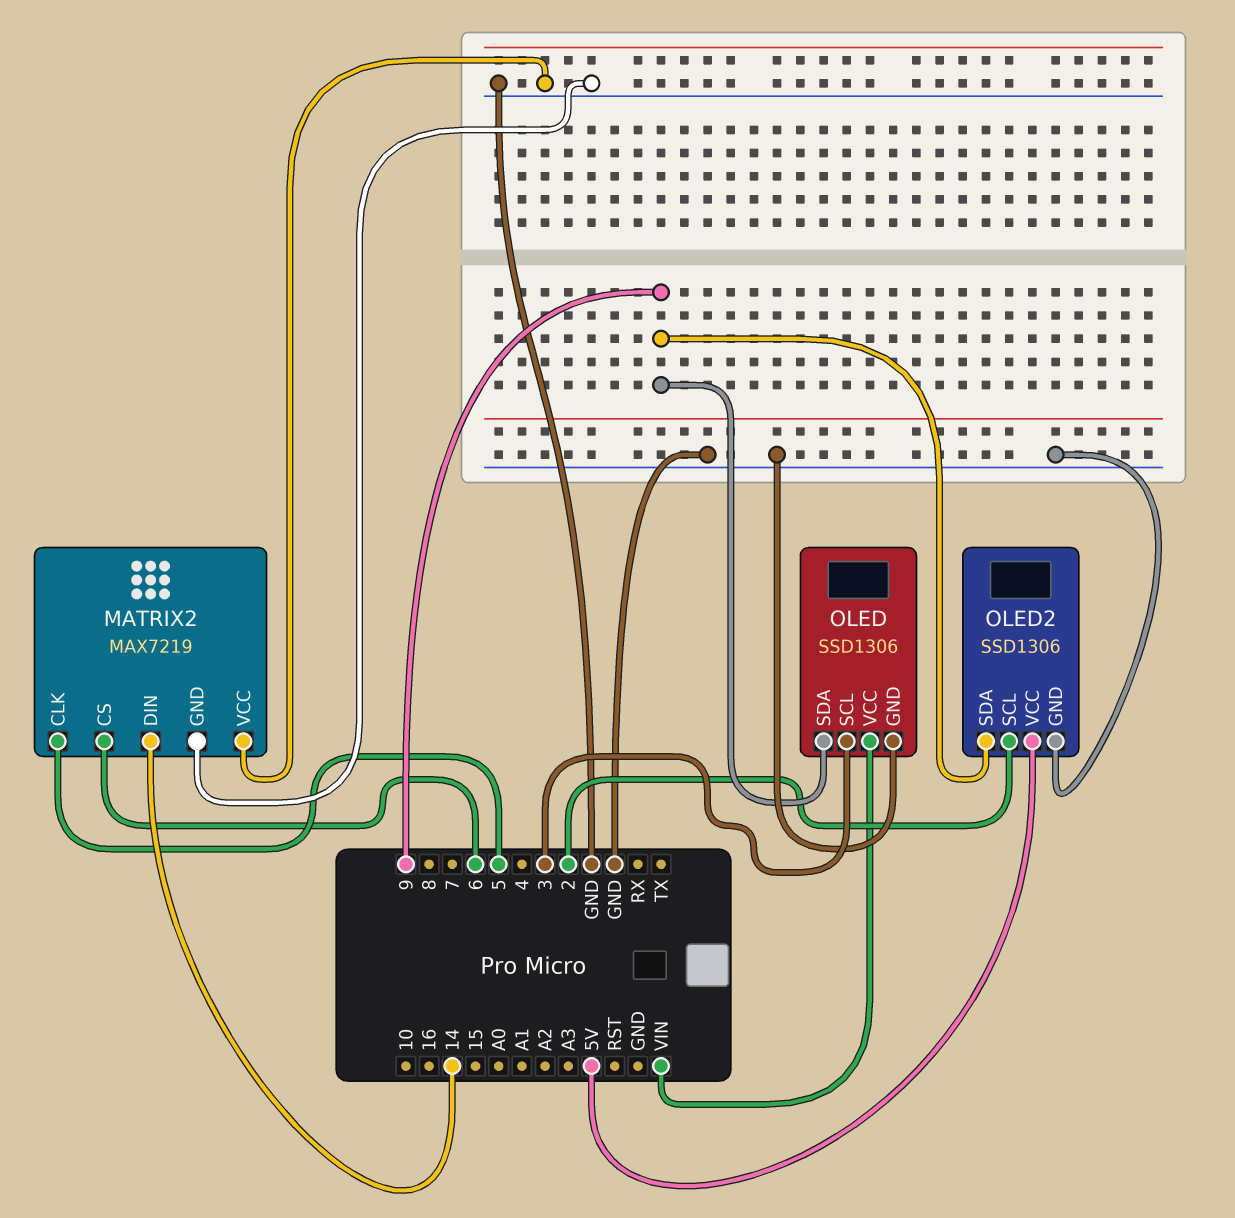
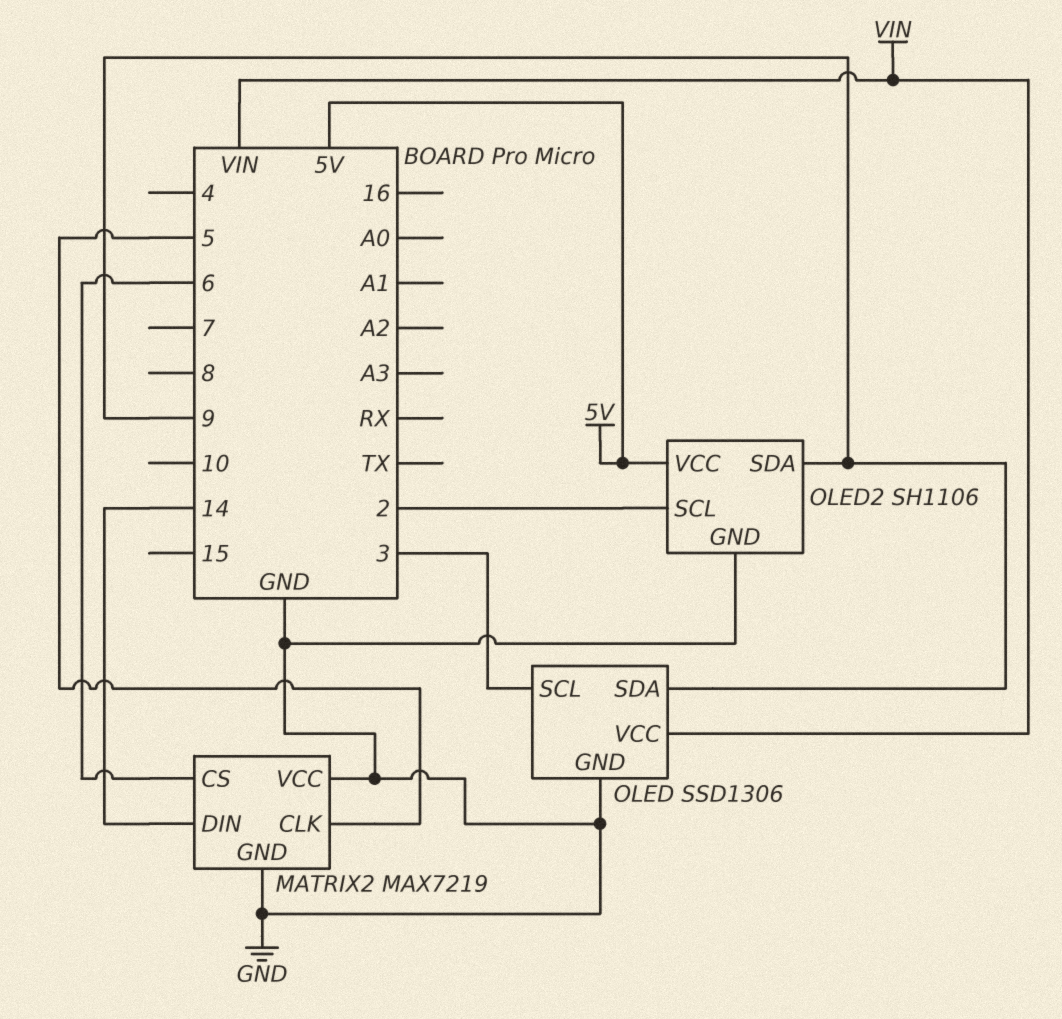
OLED2: SSD1306 -> SH1106

